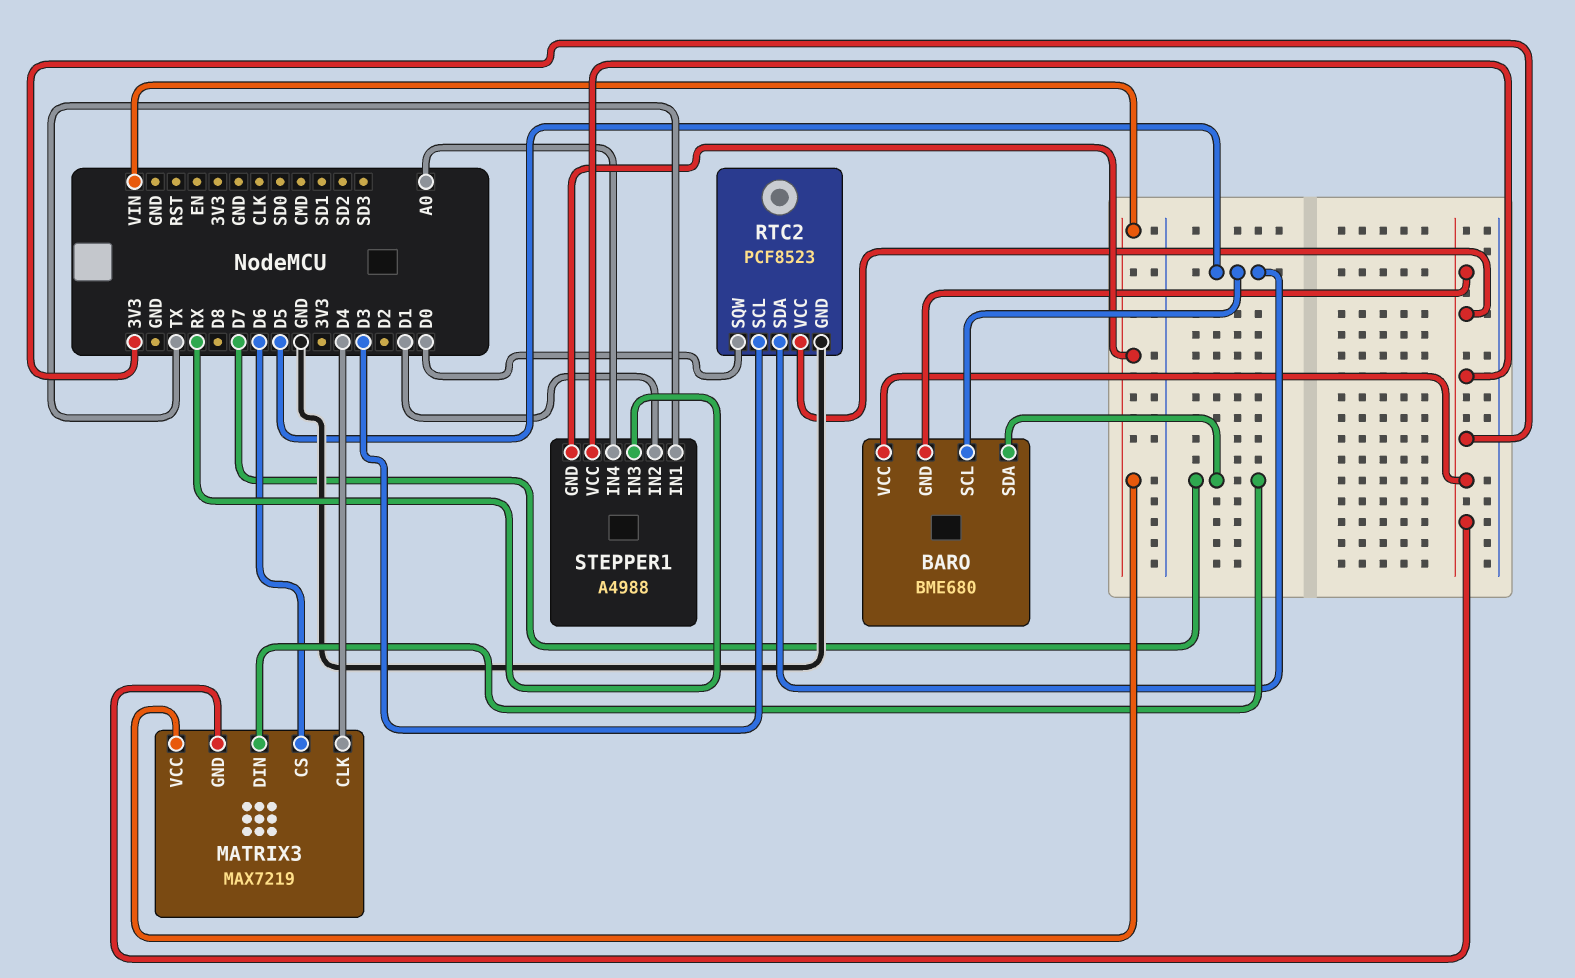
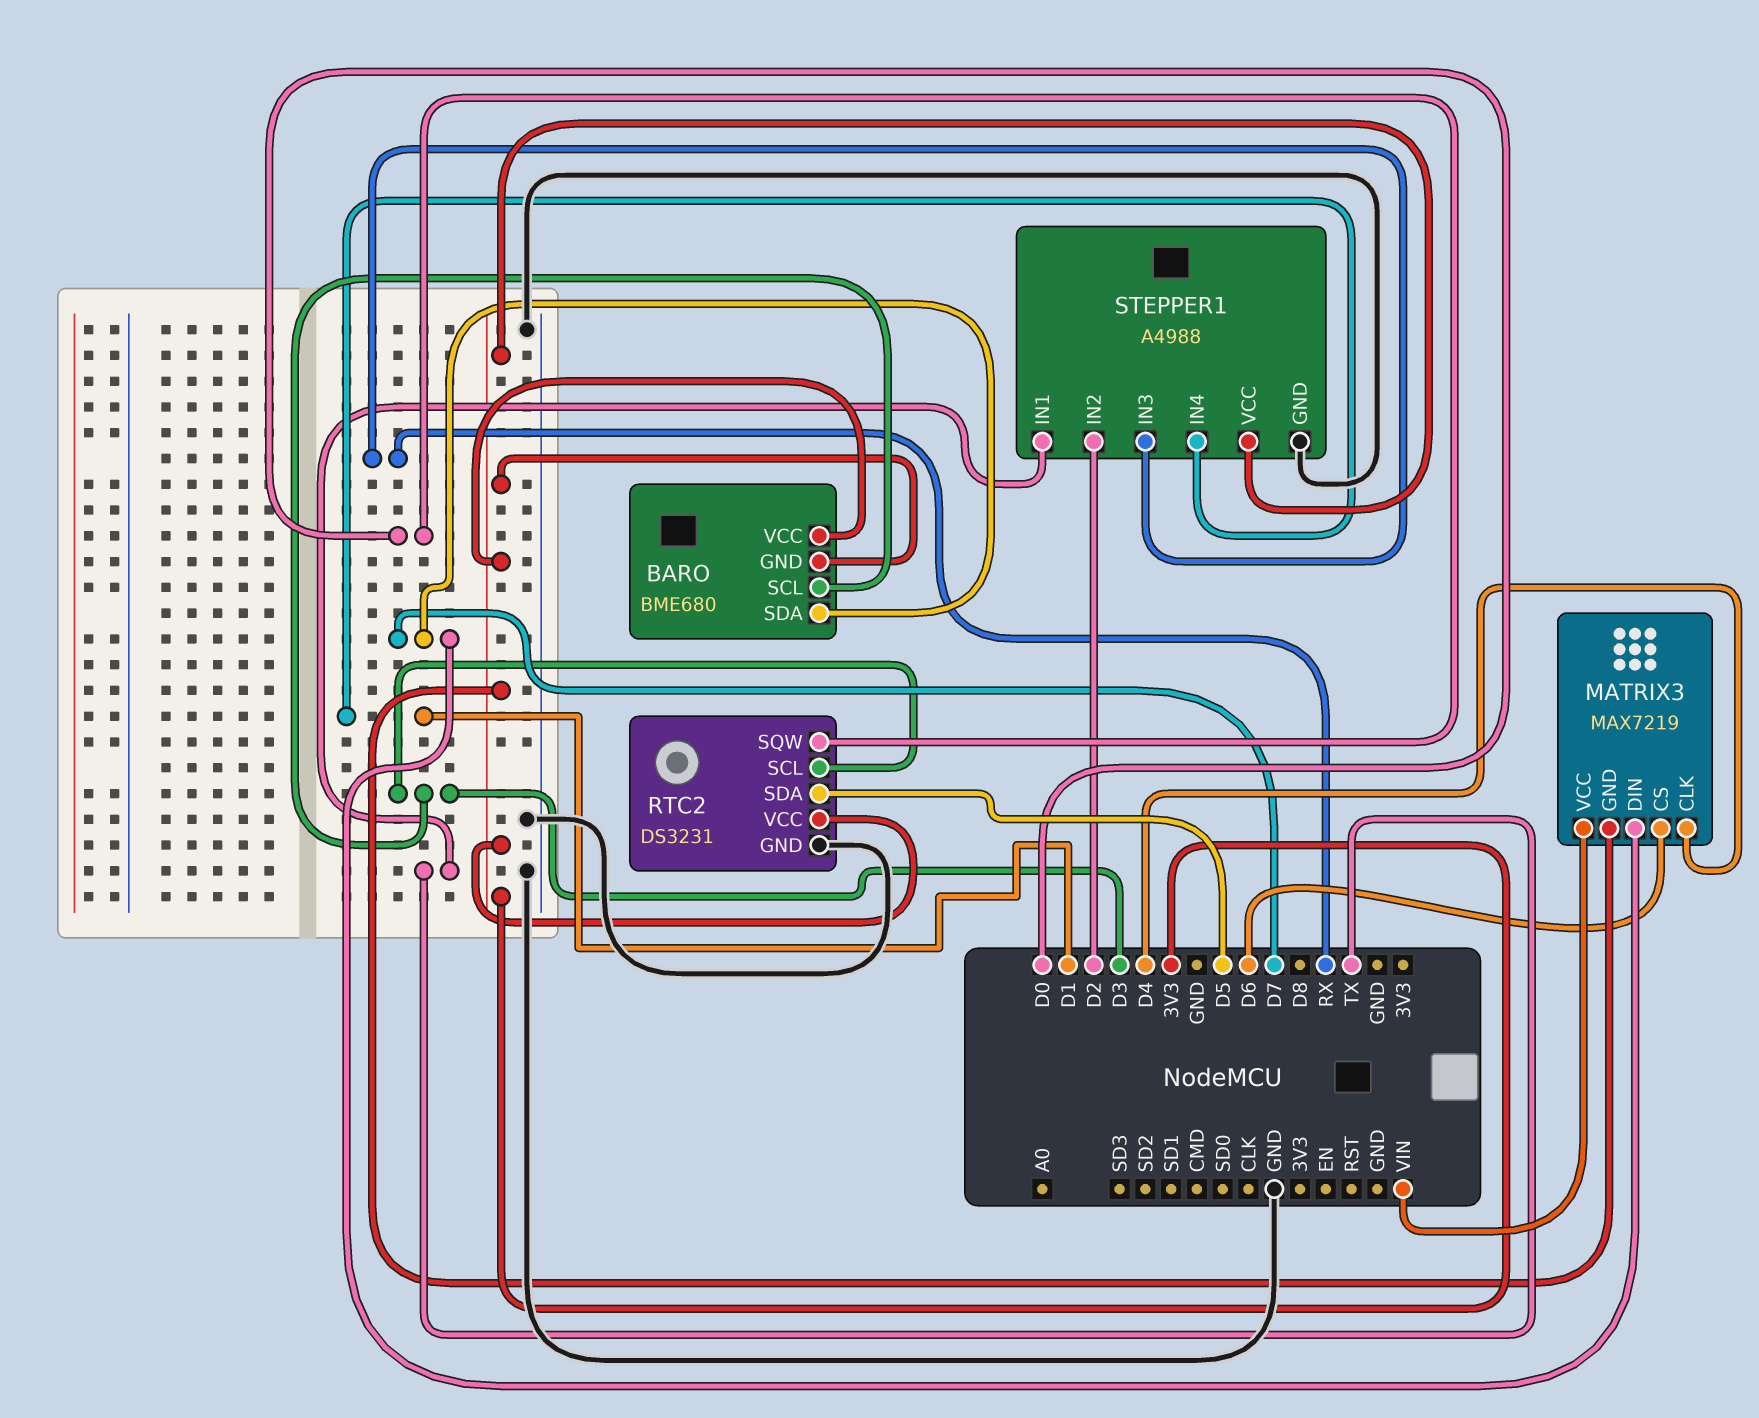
BARO pin SCL: D5 -> D3
RTC2: PCF8523 -> DS3231
STEPPER1 pin GND: VIN -> GND
STEPPER1 pin IN2: D1 -> D2
STEPPER1 pin IN4: A0 -> D1

